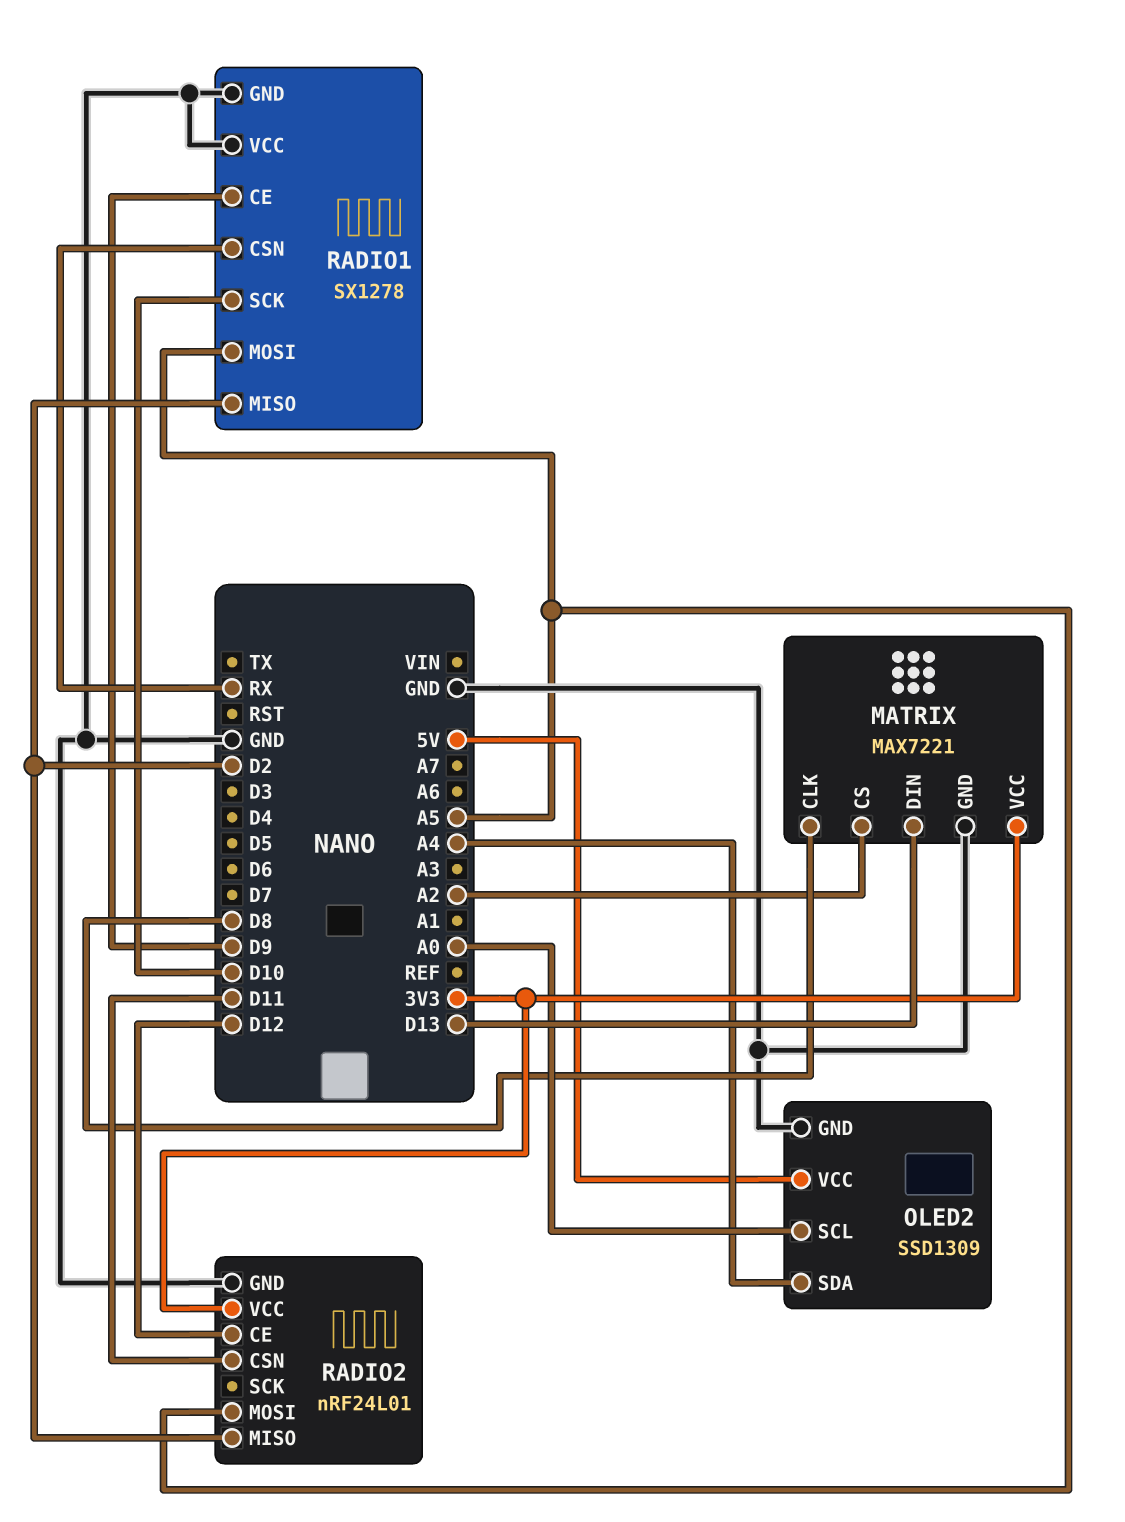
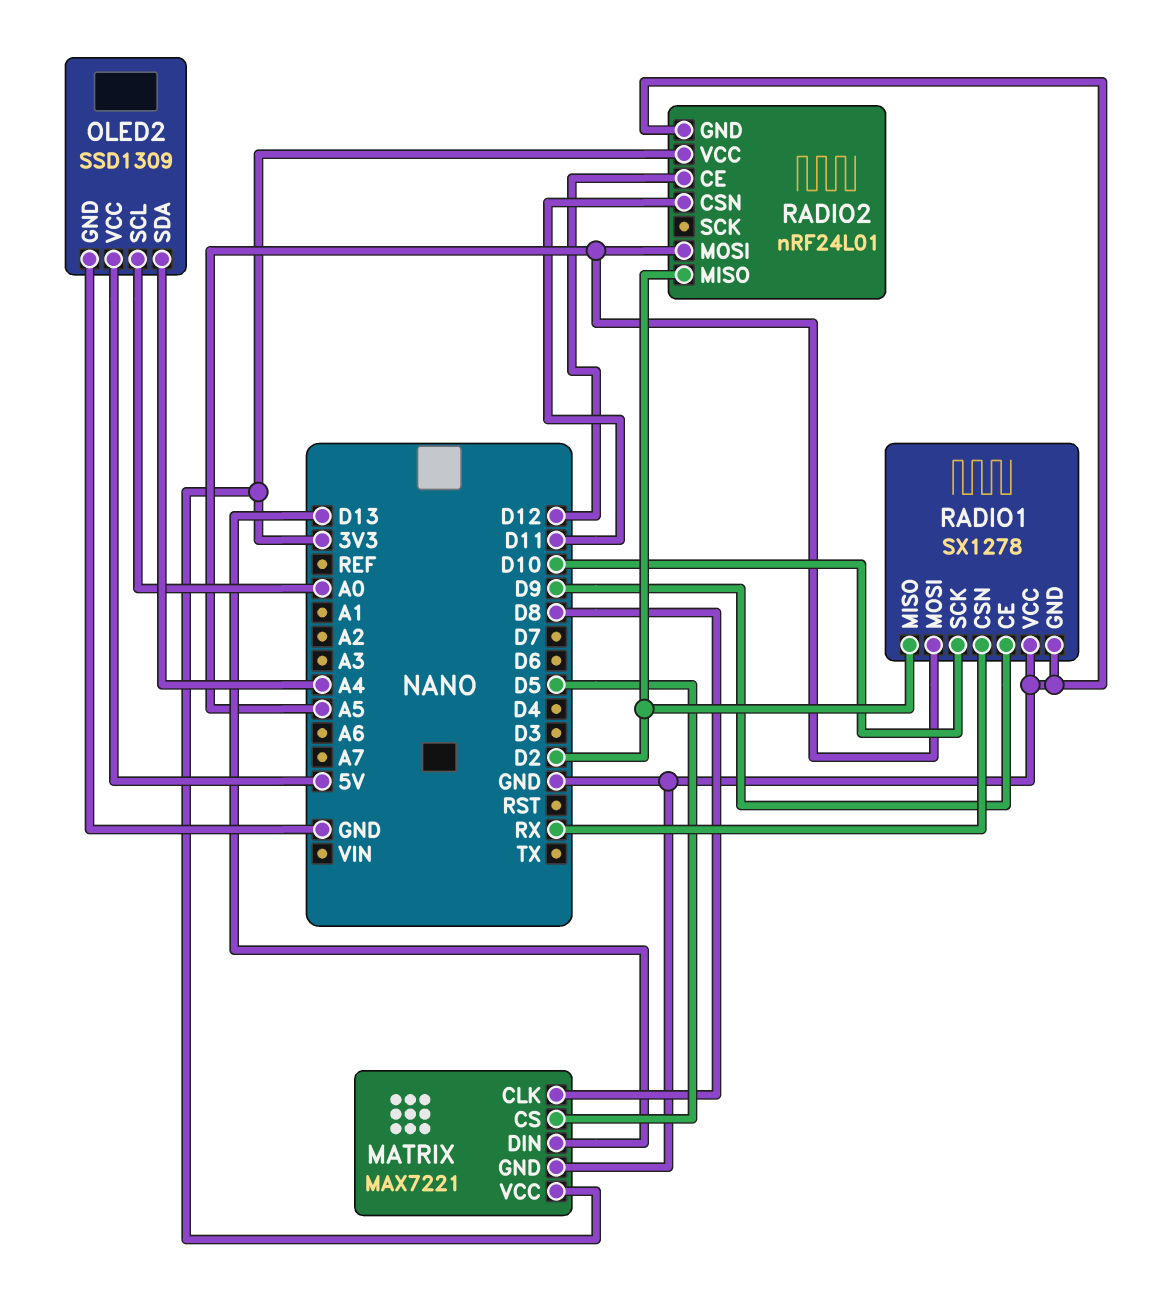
MATRIX pin CS: A2 -> D5

